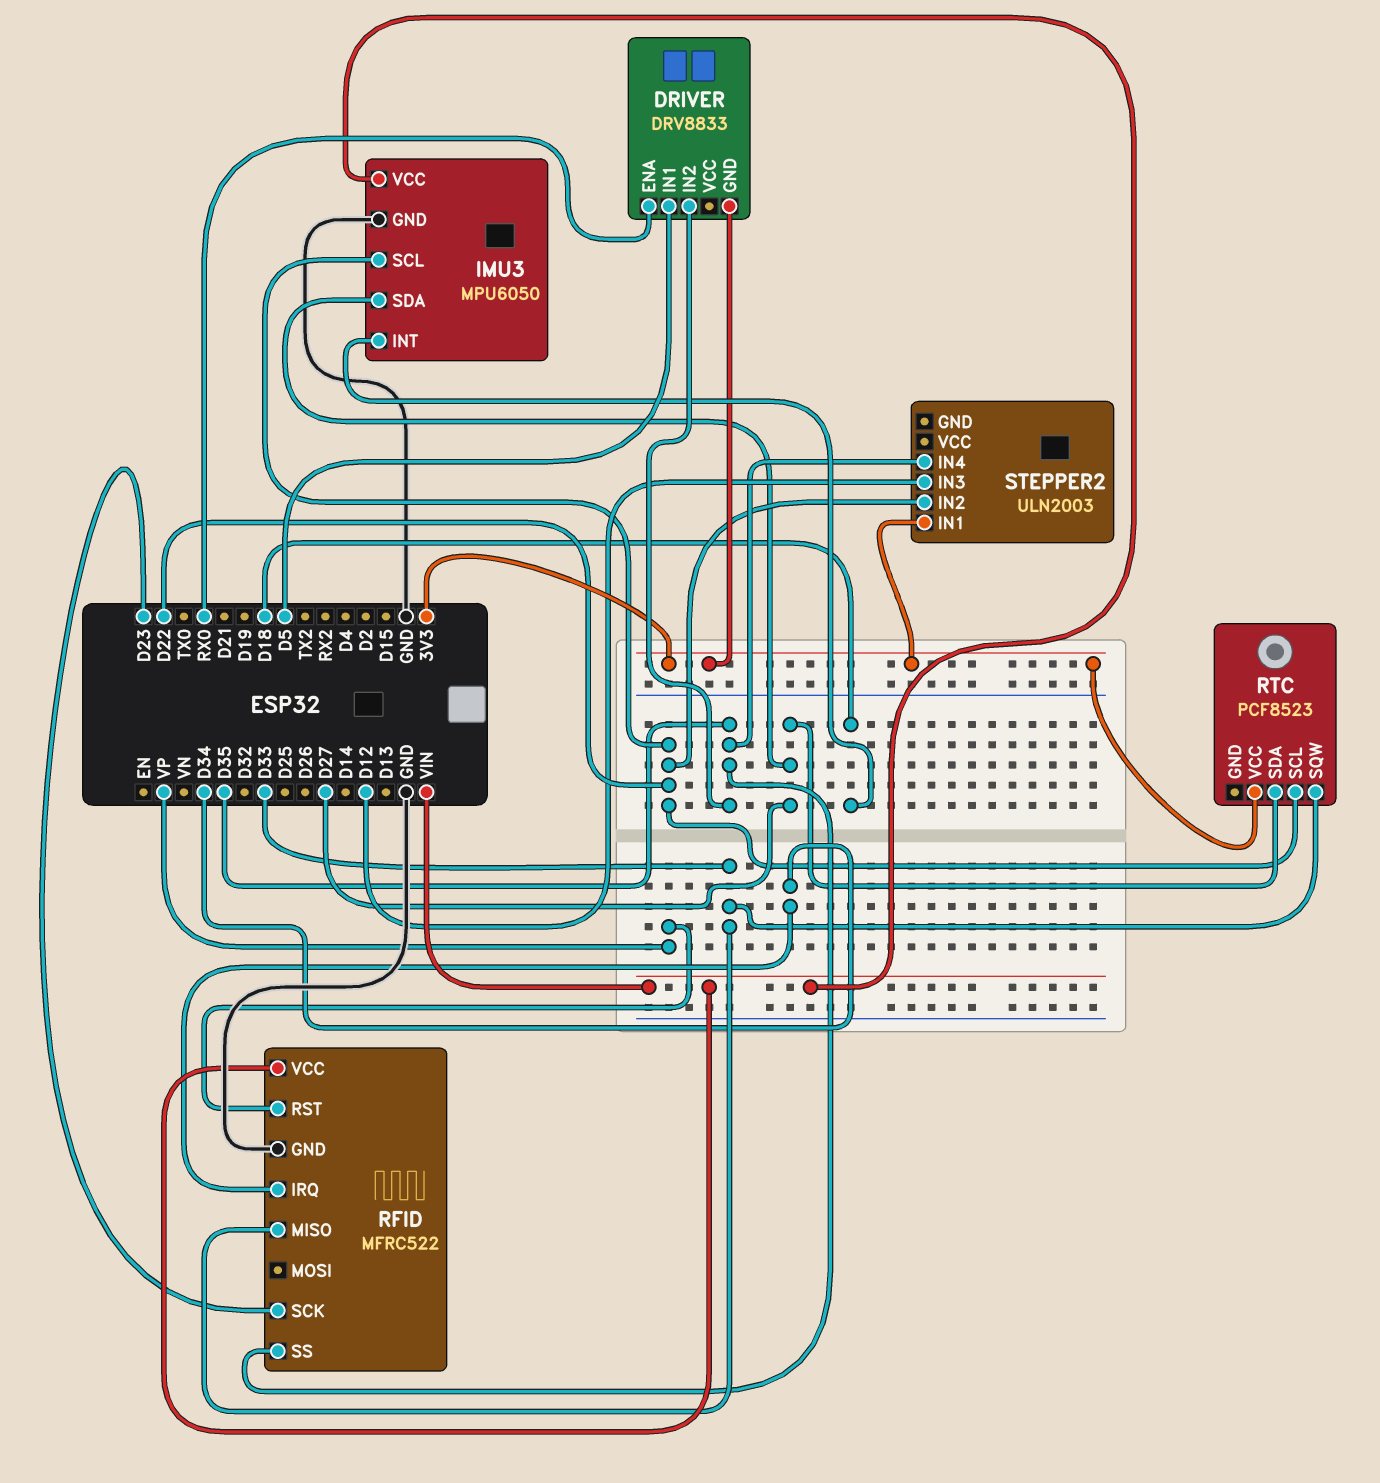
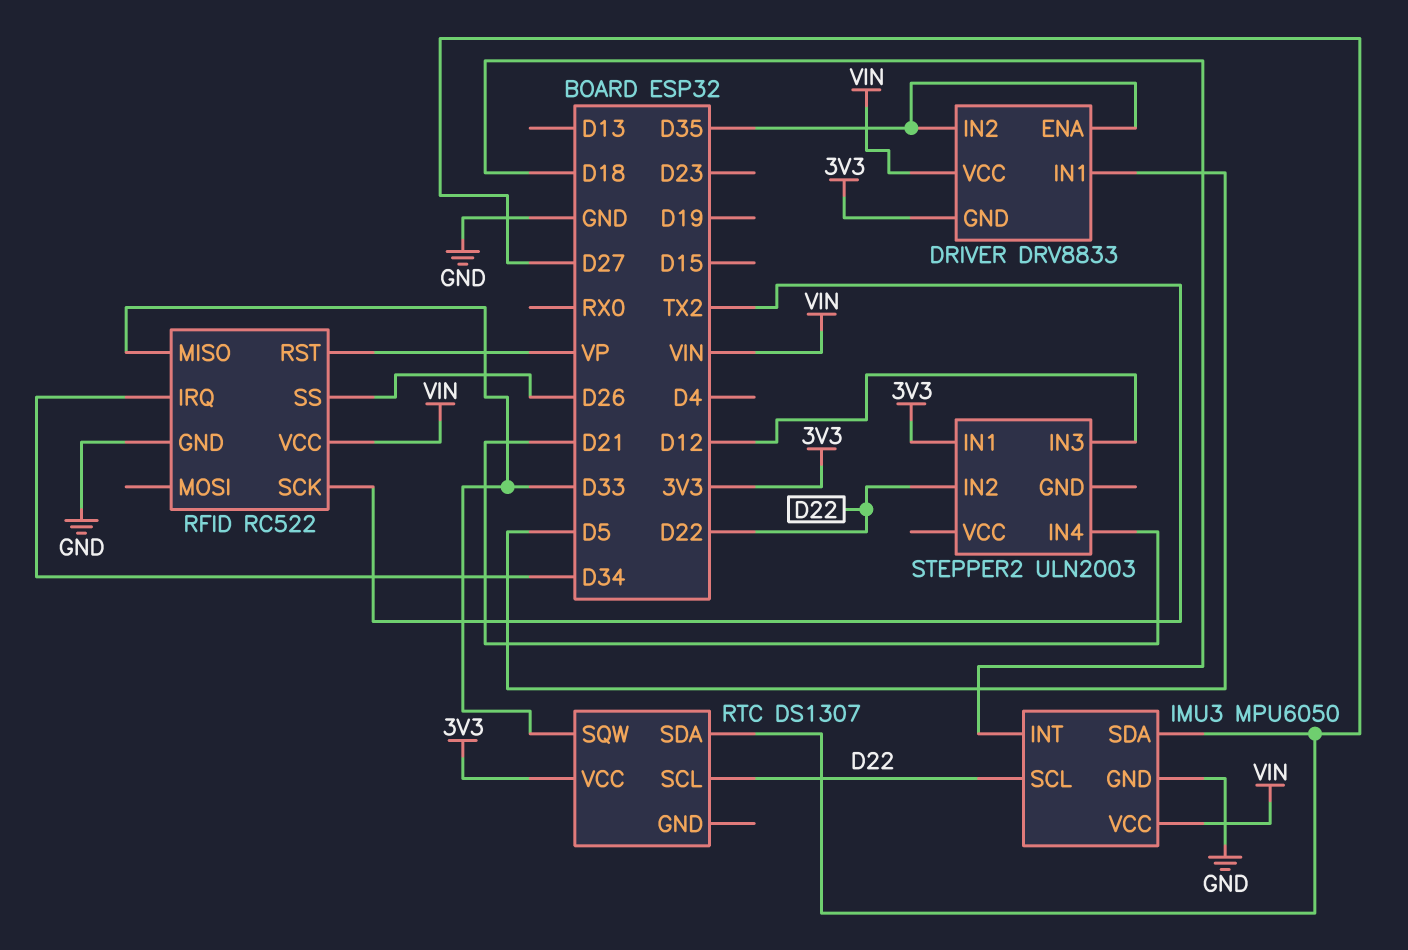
DRIVER pin ENA: RX0 -> D35
DRIVER pin VCC: none -> VIN
RFID: MFRC522 -> RC522
RFID pin SCK: D23 -> TX2
RFID pin SS: D35 -> D26
RTC: PCF8523 -> DS1307
STEPPER2 pin IN4: D35 -> D21

